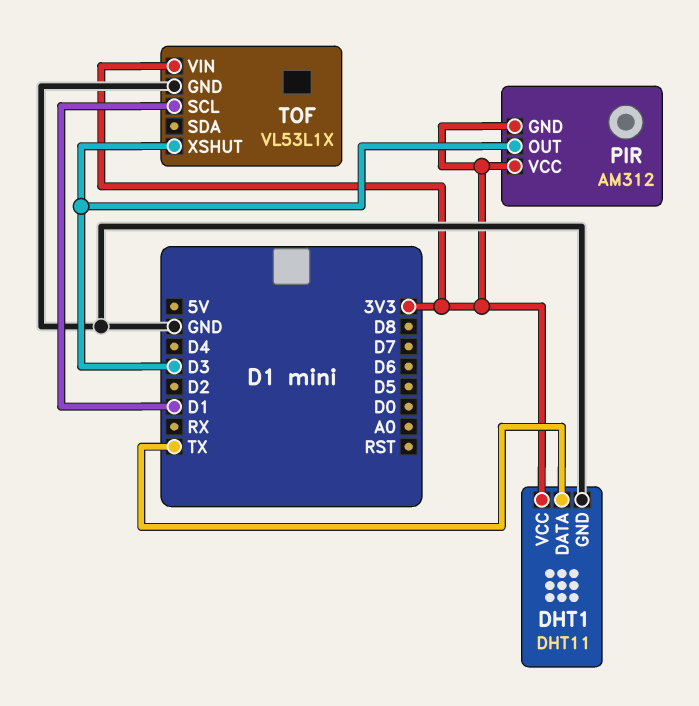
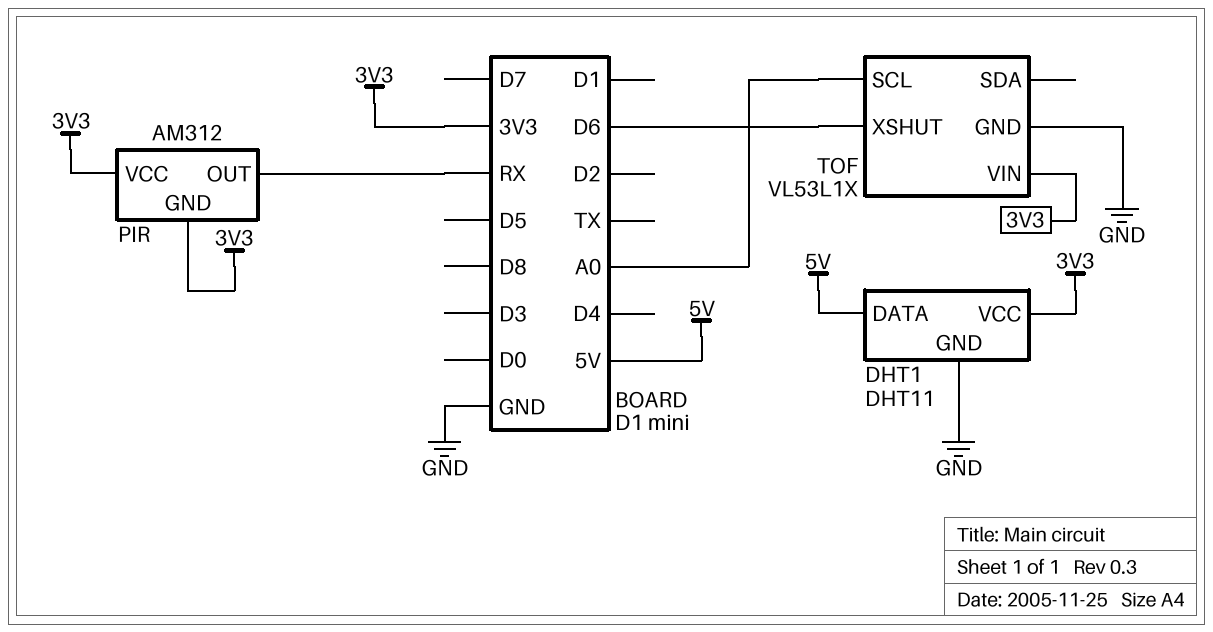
DHT1 pin DATA: TX -> 5V
PIR pin OUT: D3 -> RX
TOF pin SCL: D1 -> A0
TOF pin XSHUT: D3 -> D6

